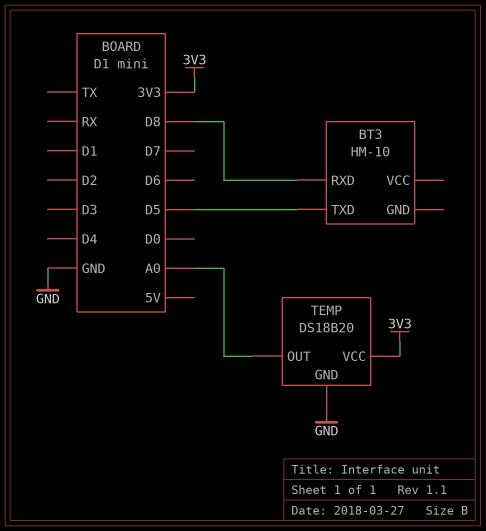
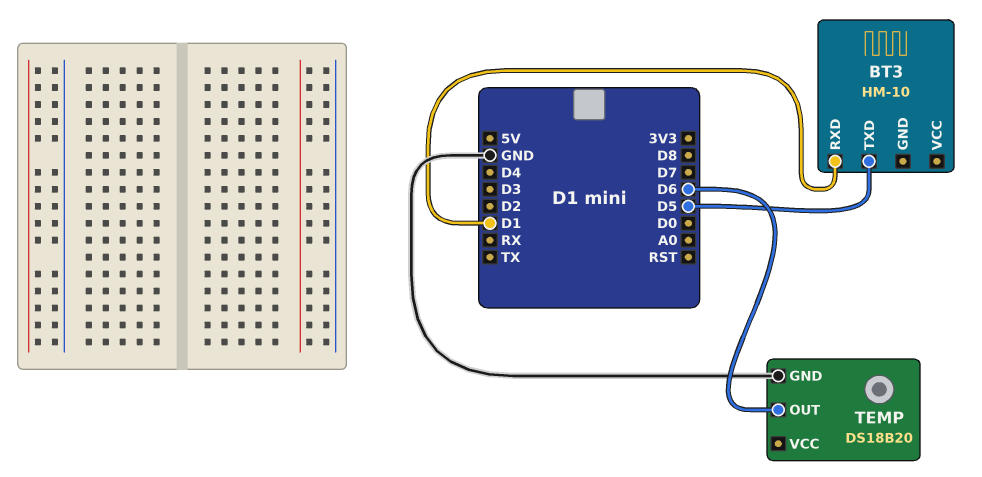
BT3 pin RXD: D8 -> D1
TEMP pin OUT: A0 -> D6
TEMP pin VCC: 3V3 -> none

